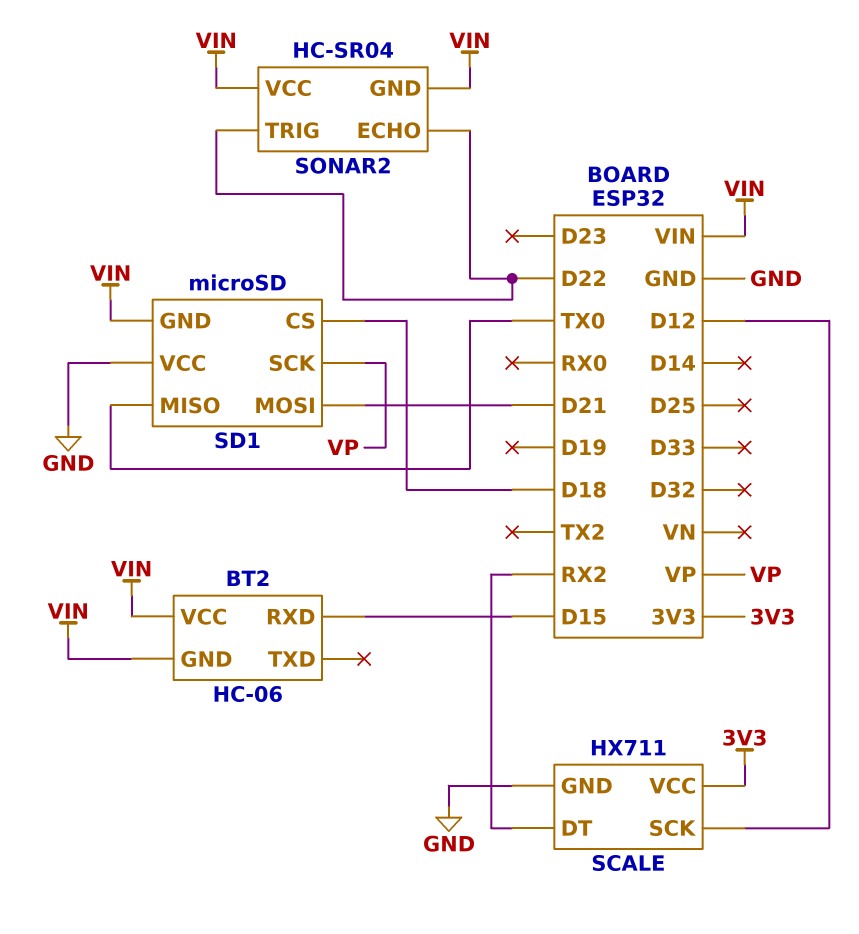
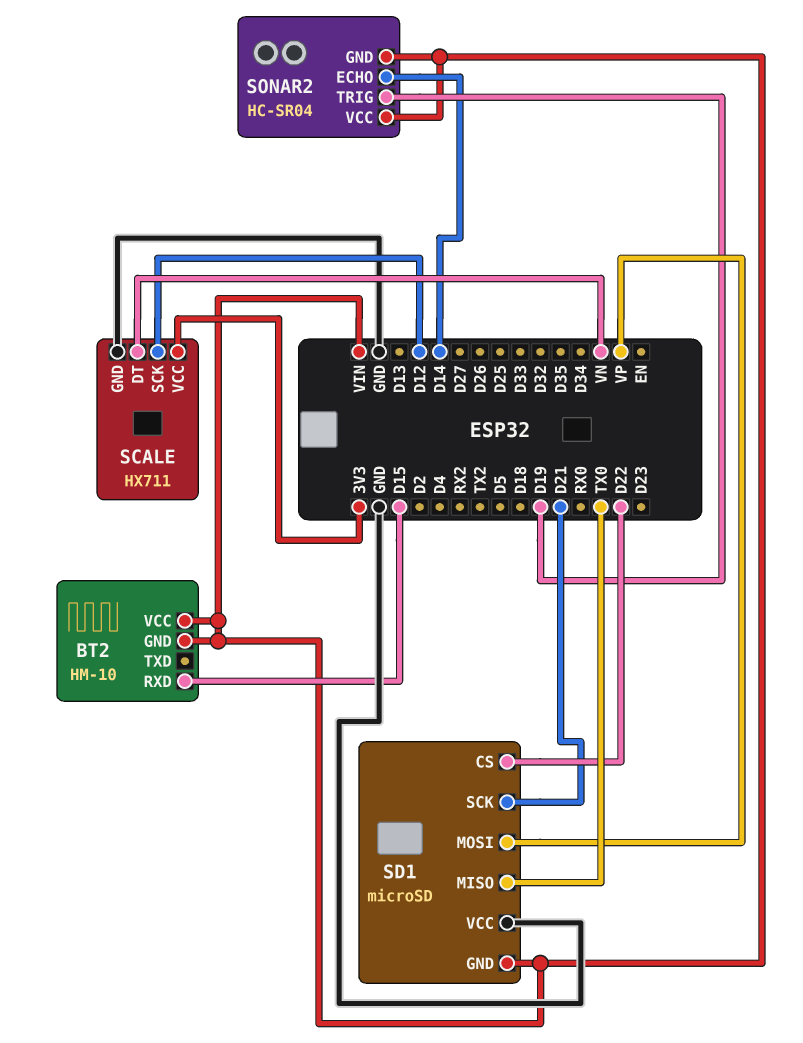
BT2: HC-06 -> HM-10
SCALE pin DT: RX2 -> VN
SD1 pin CS: D18 -> D22
SD1 pin MOSI: D21 -> VP
SD1 pin SCK: VP -> D21
SONAR2 pin ECHO: D22 -> D14
SONAR2 pin TRIG: D22 -> D19

